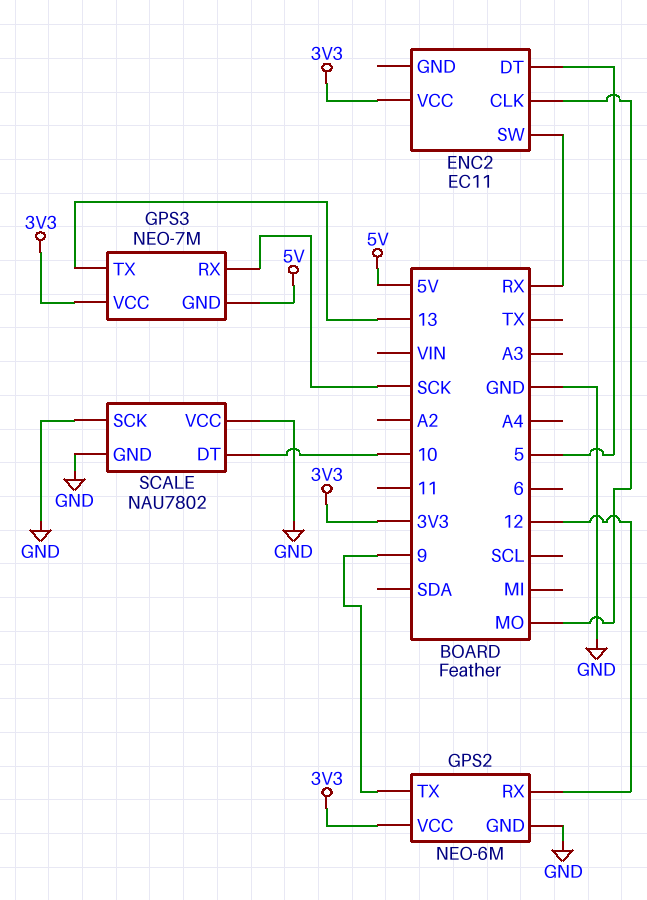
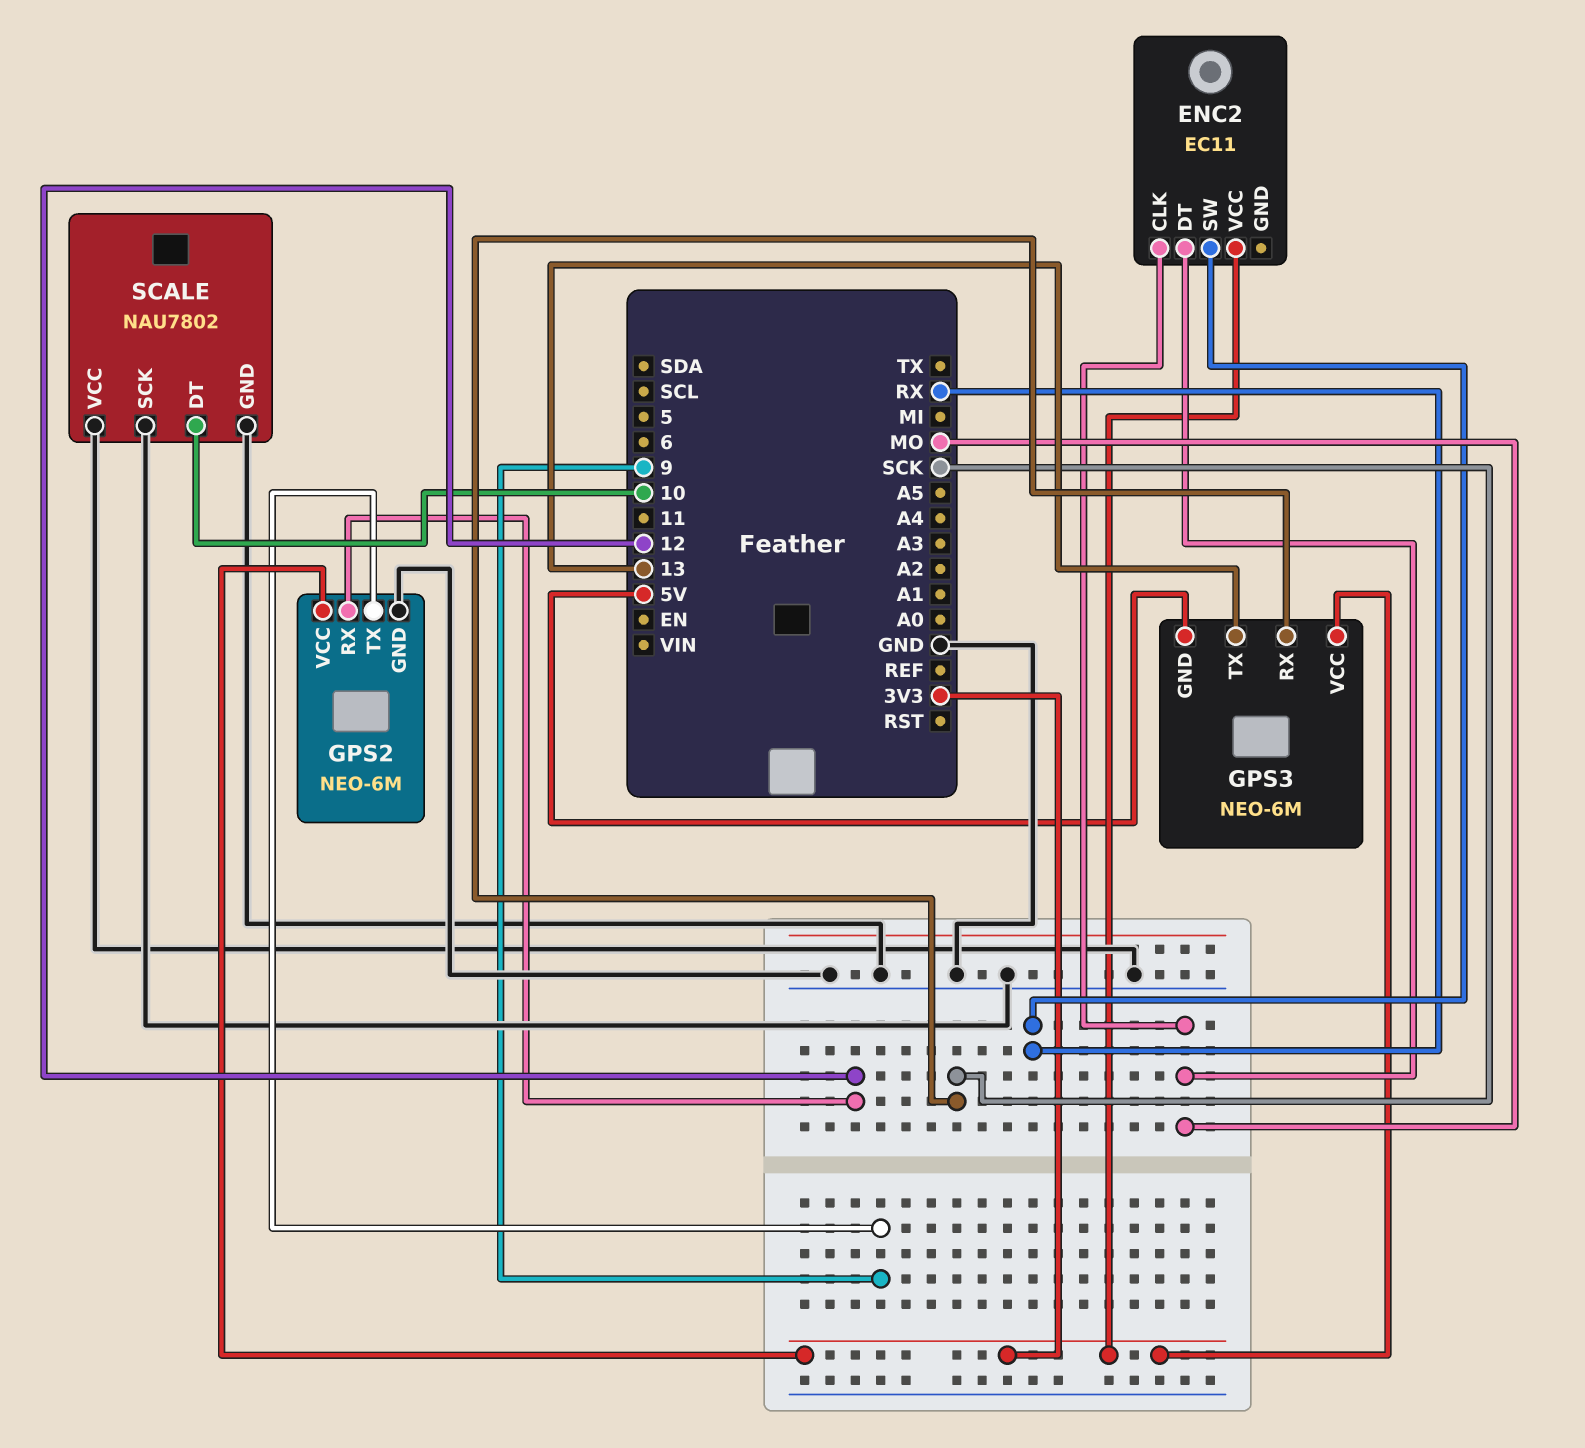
ENC2 pin DT: 5 -> MO
GPS3: NEO-7M -> NEO-6M

